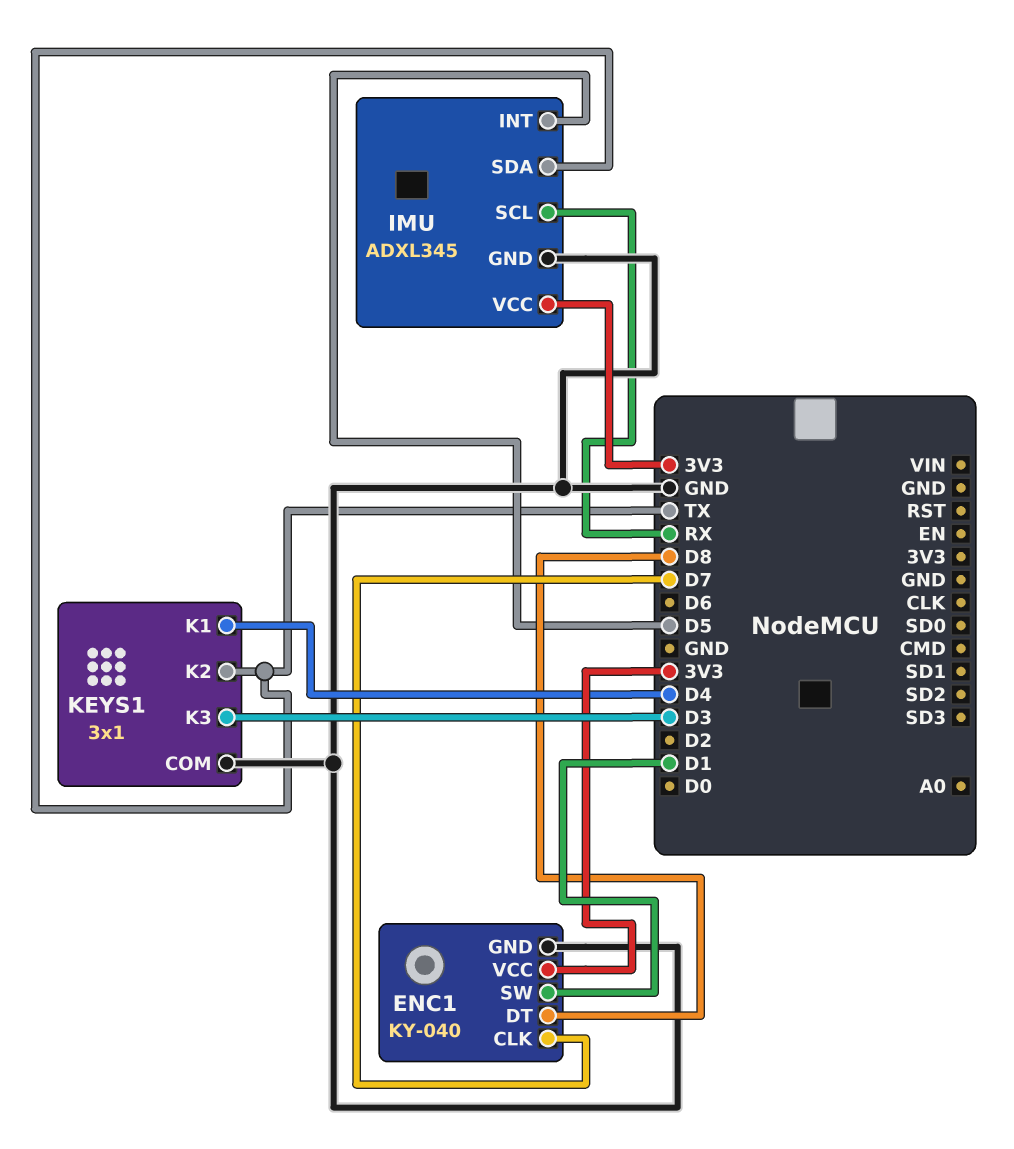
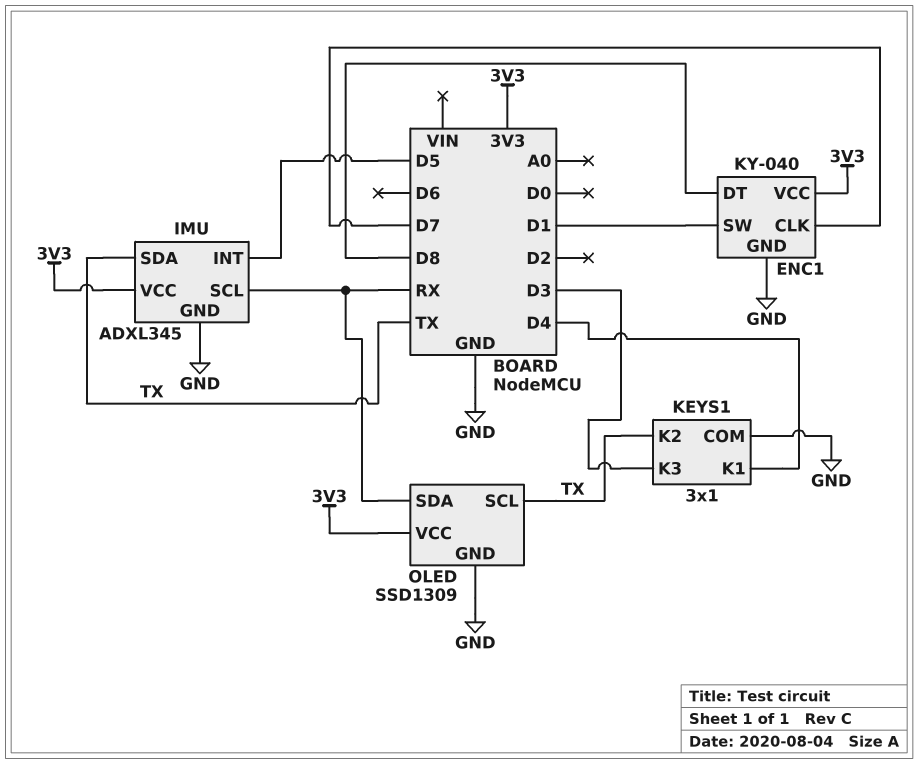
OLED: none -> SSD1309
OLED pin GND: none -> GND
OLED pin SCL: none -> TX
OLED pin SDA: none -> RX
OLED pin VCC: none -> 3V3

